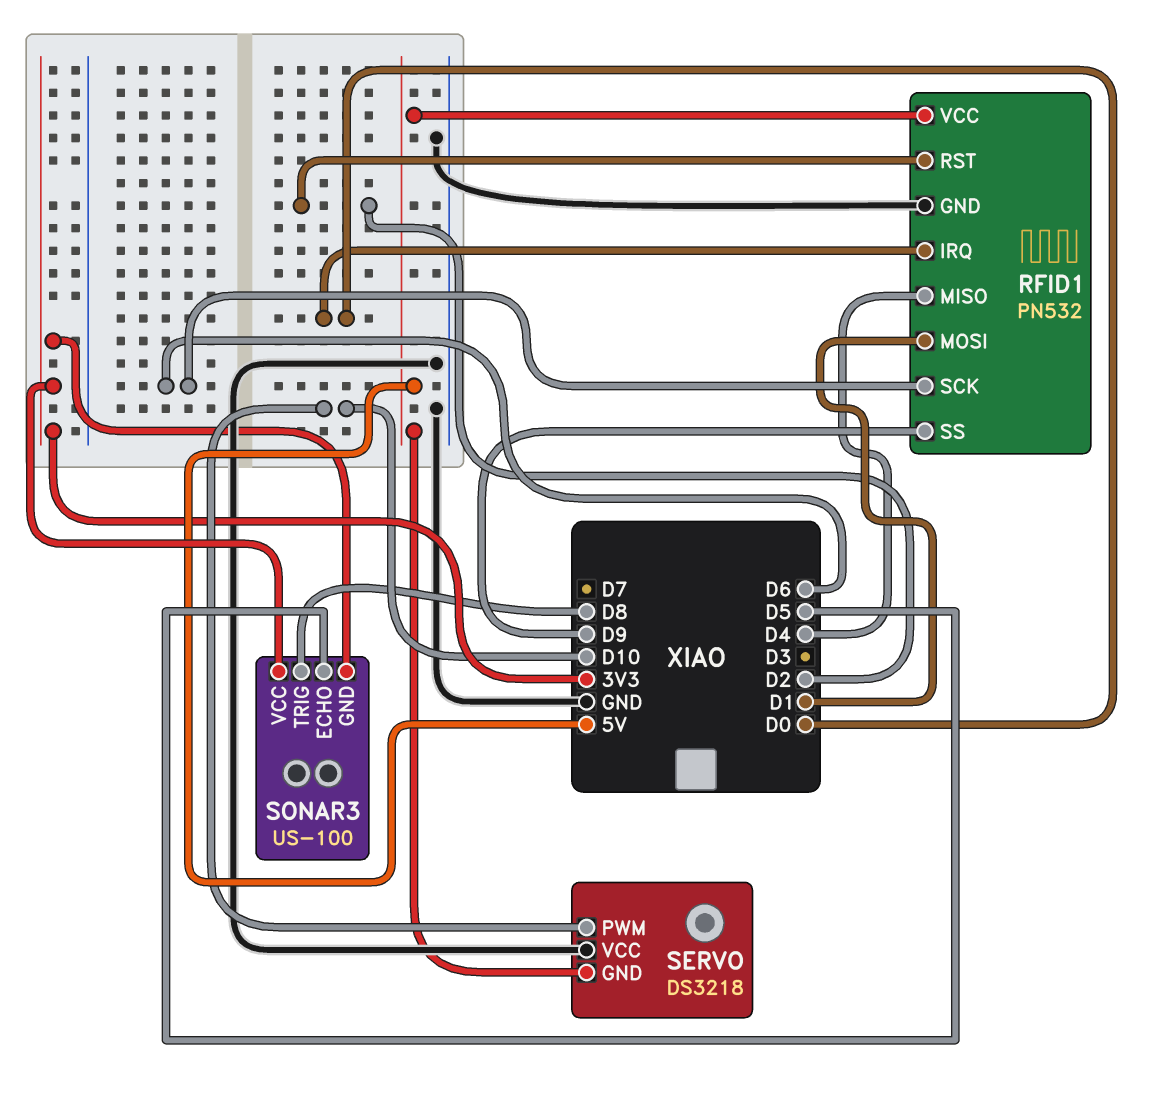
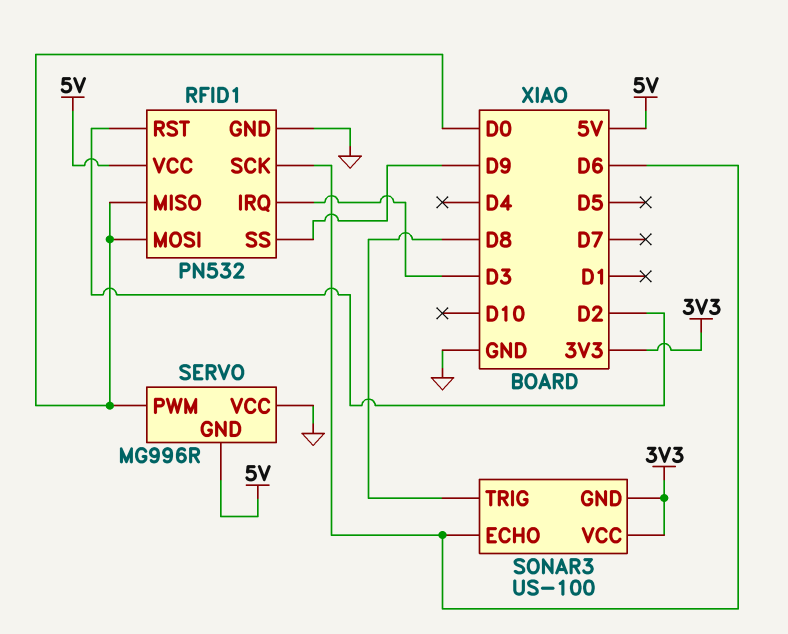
RFID1 pin IRQ: D0 -> D3
RFID1 pin MISO: D4 -> D0
RFID1 pin MOSI: D1 -> D0
SERVO: DS3218 -> MG996R
SERVO pin PWM: D10 -> D0
SONAR3 pin ECHO: D5 -> D6

